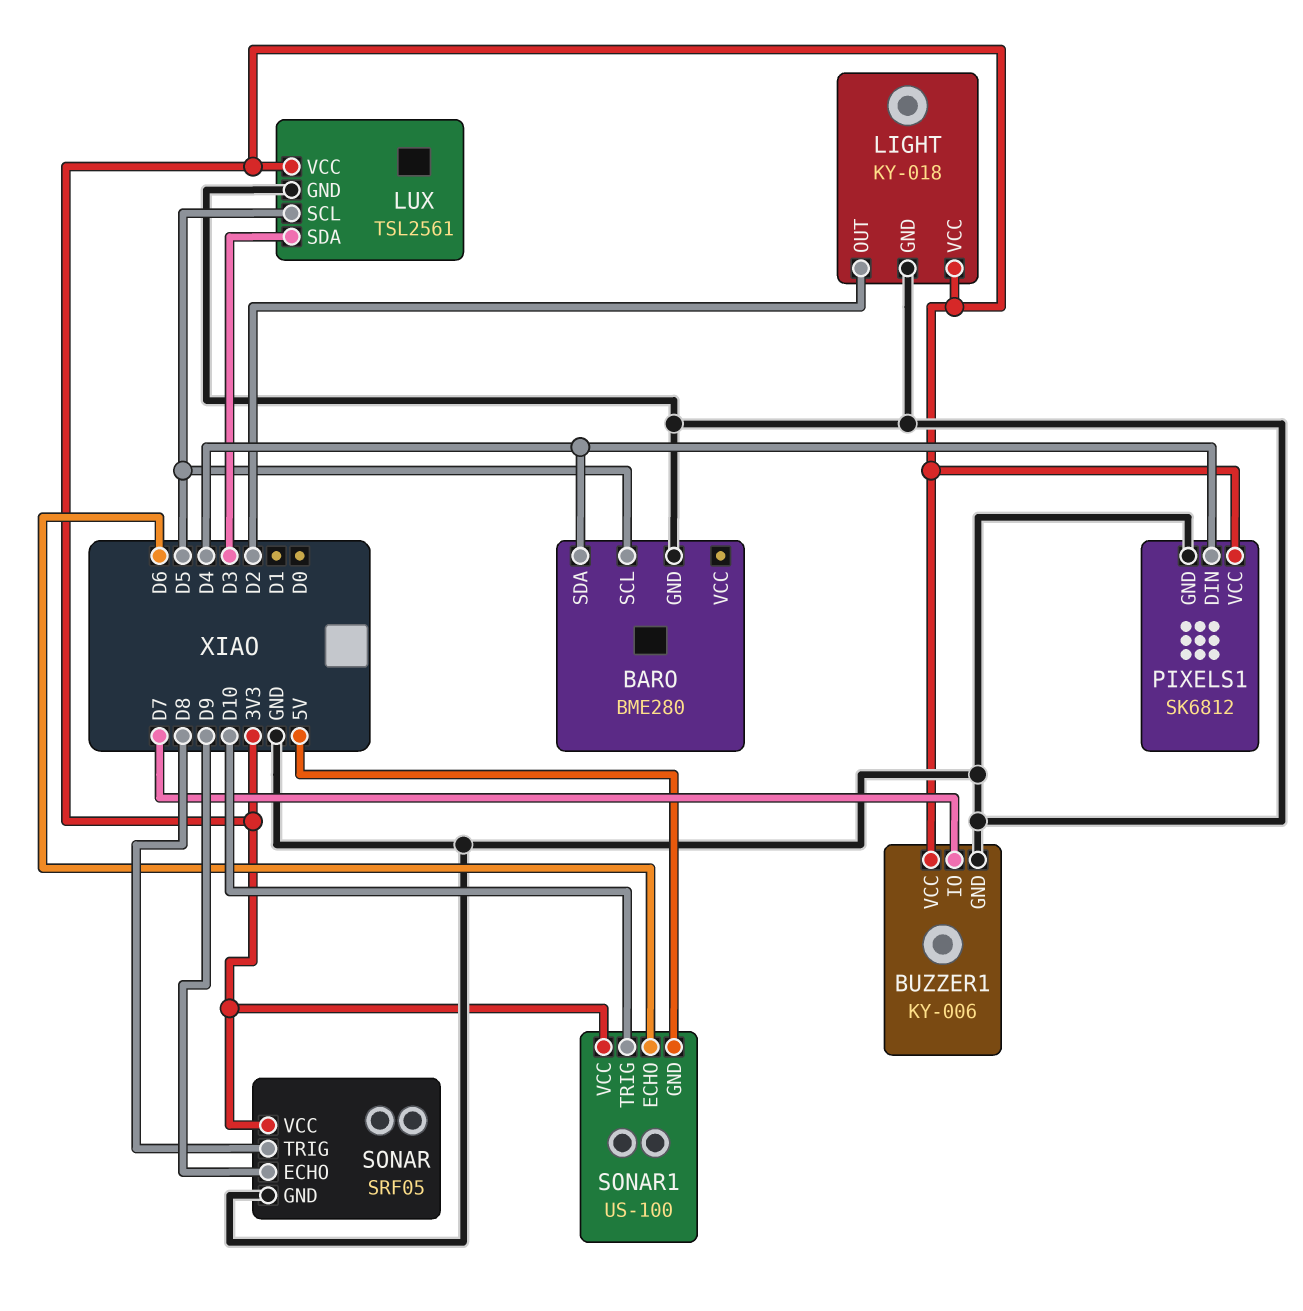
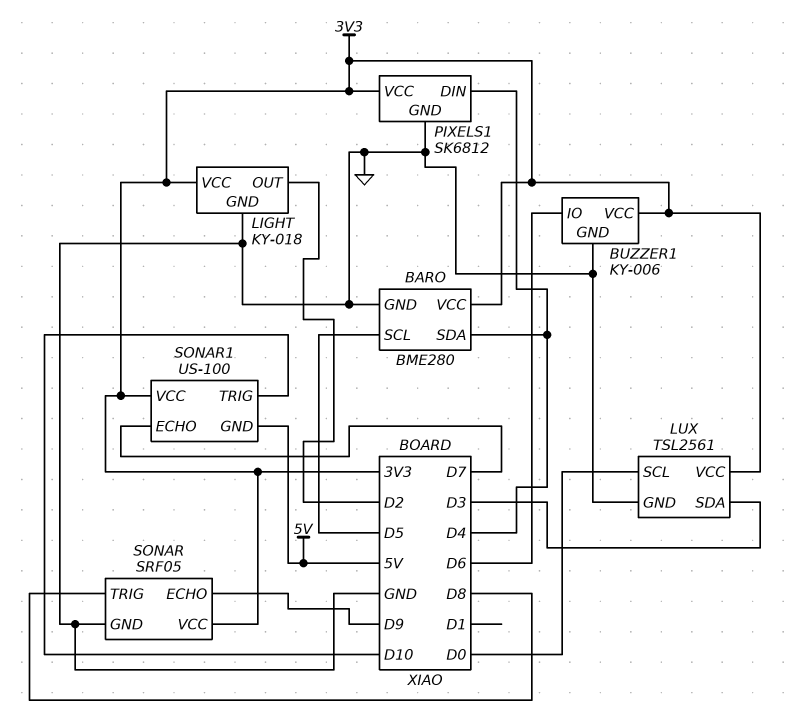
BARO pin VCC: none -> 3V3
BUZZER1 pin IO: D7 -> D6
LUX pin SCL: D5 -> D0
SONAR1 pin ECHO: D6 -> D7

